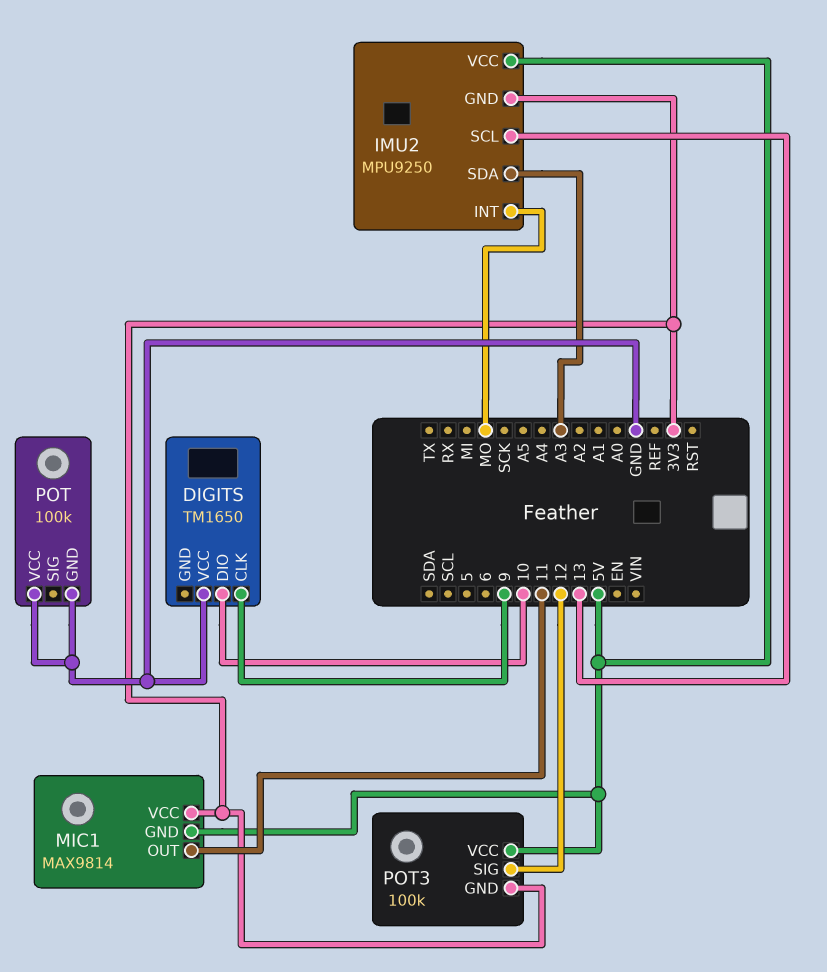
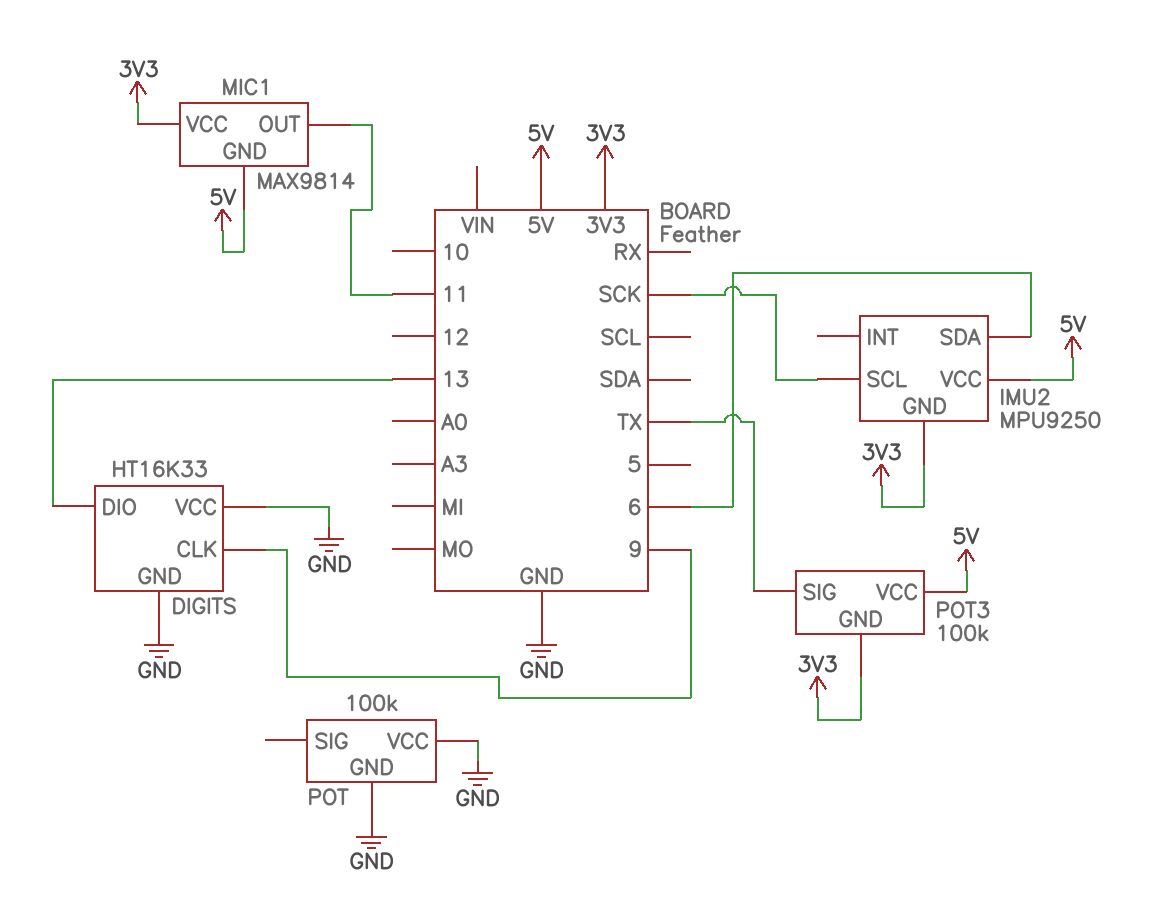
DIGITS: TM1650 -> HT16K33
DIGITS pin DIO: 10 -> 13
DIGITS pin GND: none -> GND
IMU2 pin INT: MO -> none
IMU2 pin SCL: 13 -> SCK
IMU2 pin SDA: A3 -> 6
POT3 pin SIG: 12 -> TX

